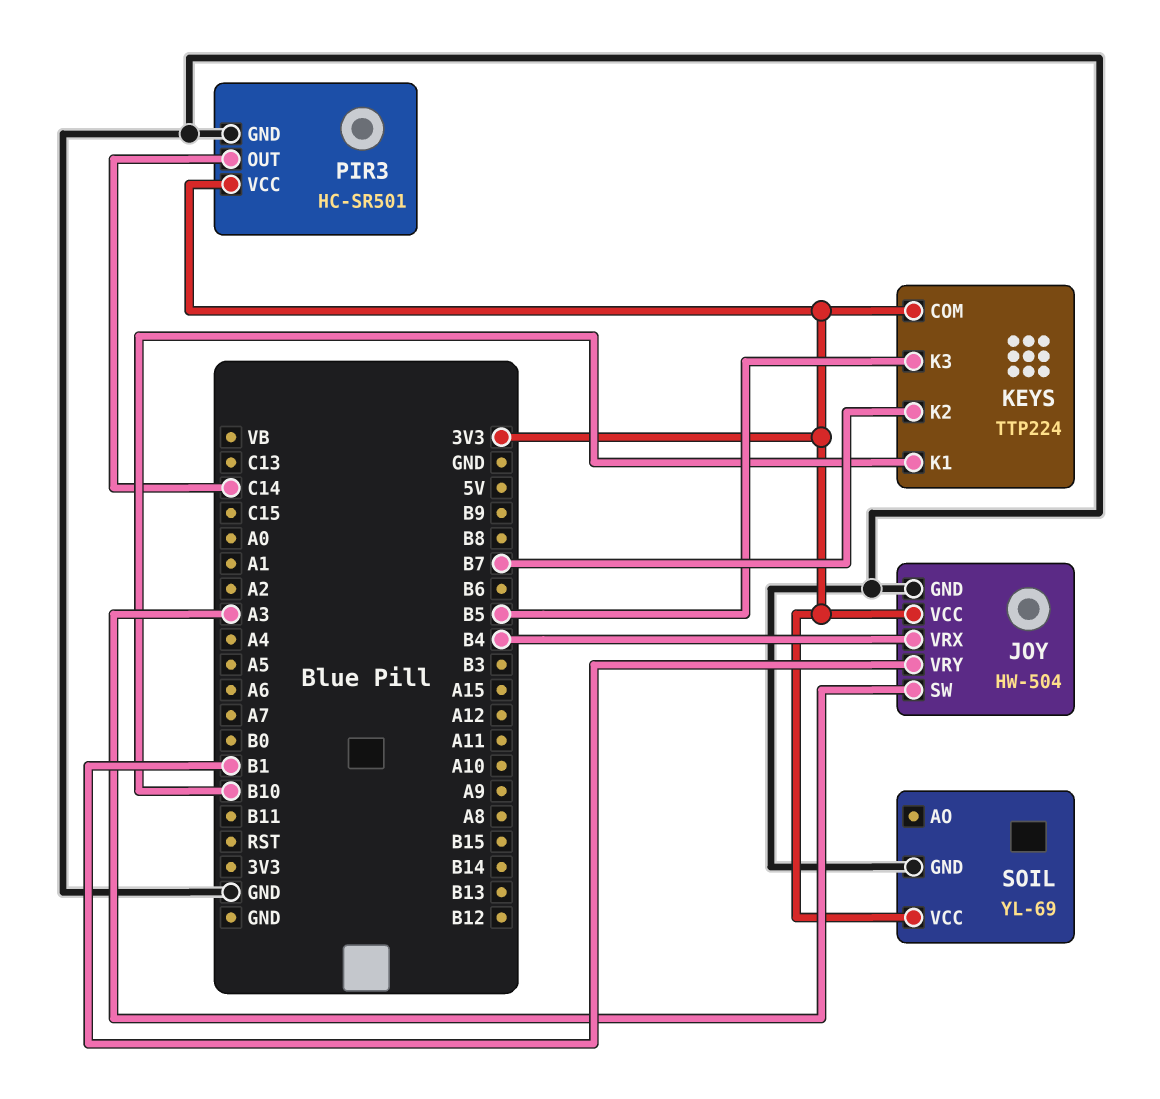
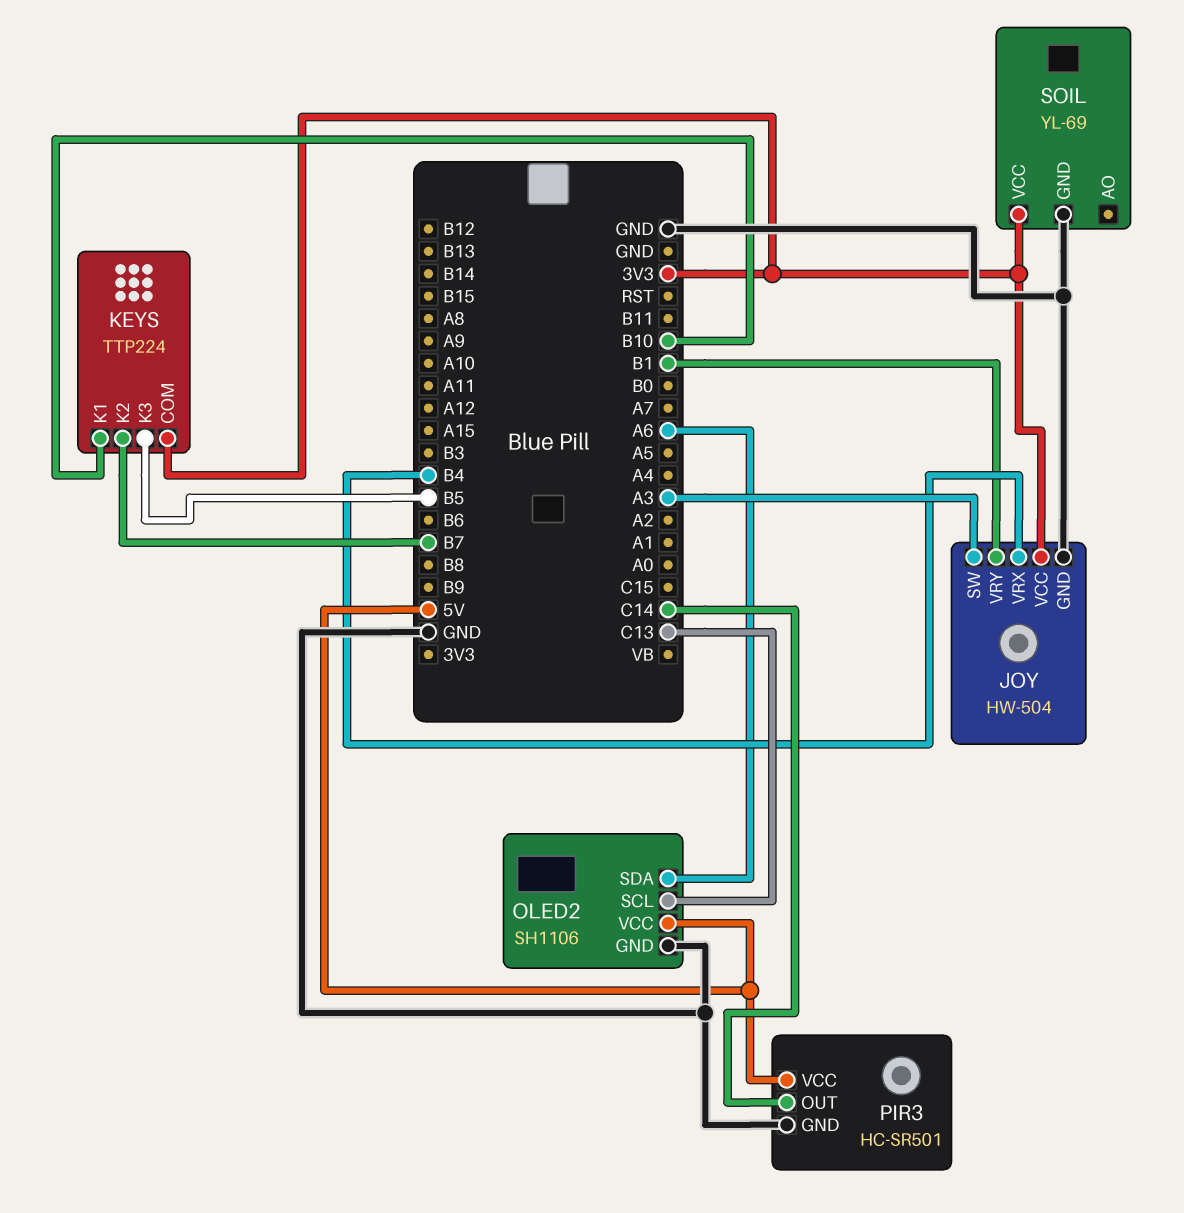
OLED2: none -> SH1106
OLED2 pin GND: none -> GND
OLED2 pin SCL: none -> C13
OLED2 pin SDA: none -> A6
OLED2 pin VCC: none -> 5V
PIR3 pin VCC: 3V3 -> 5V

